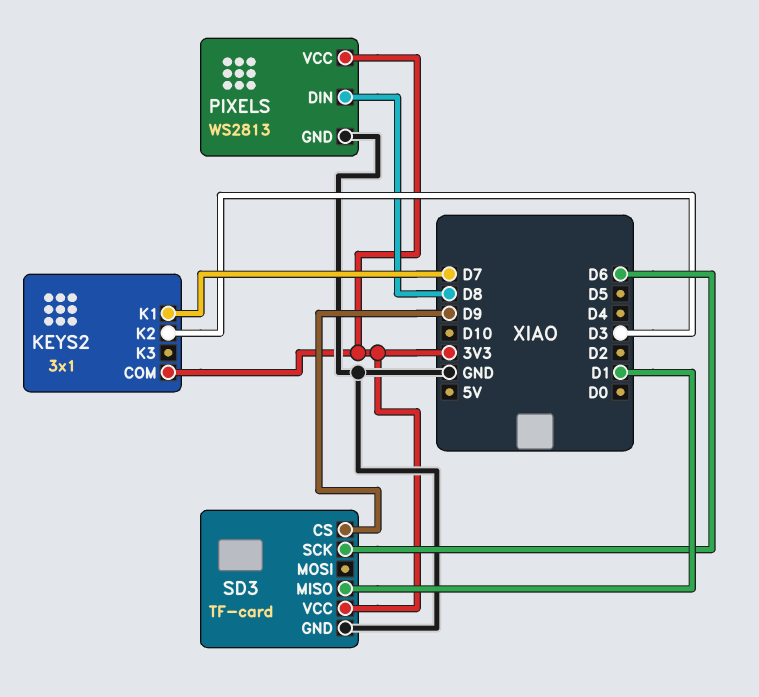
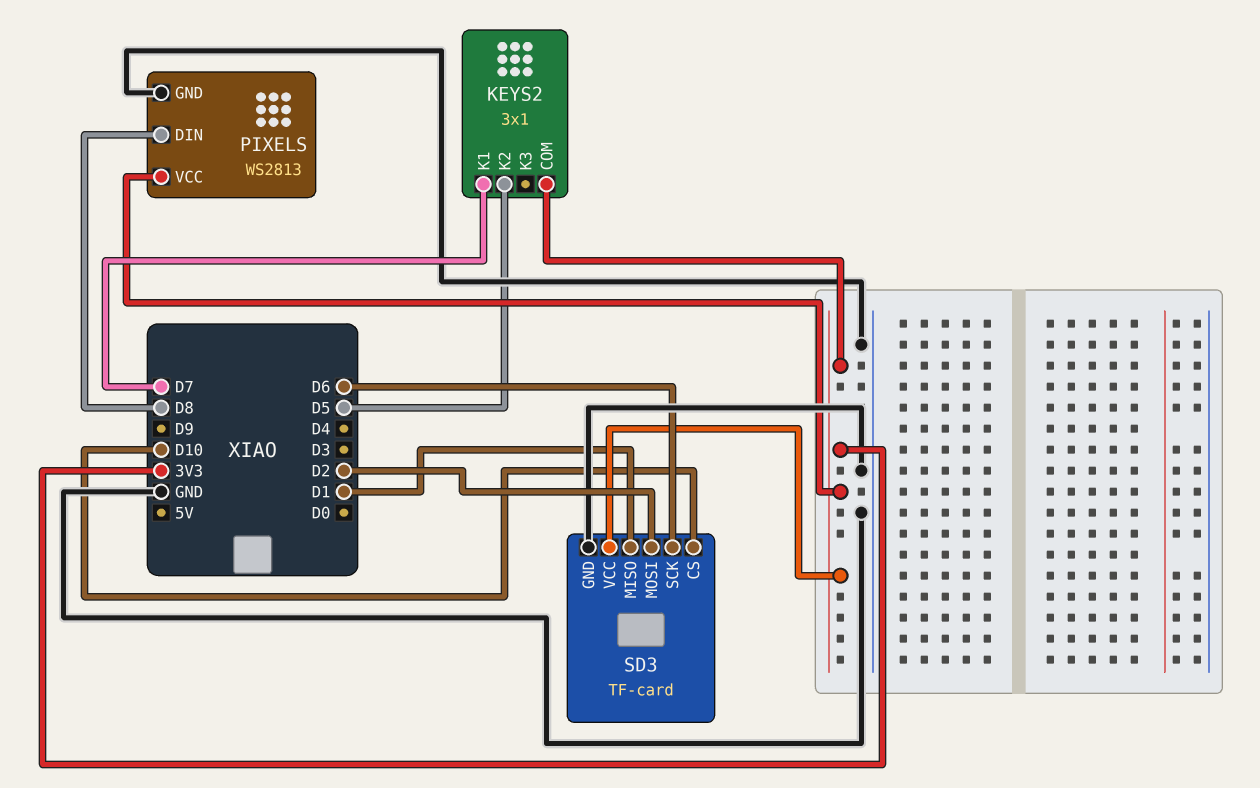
KEYS2 pin K2: D3 -> D5
SD3 pin CS: D9 -> D10
SD3 pin MOSI: none -> D2

